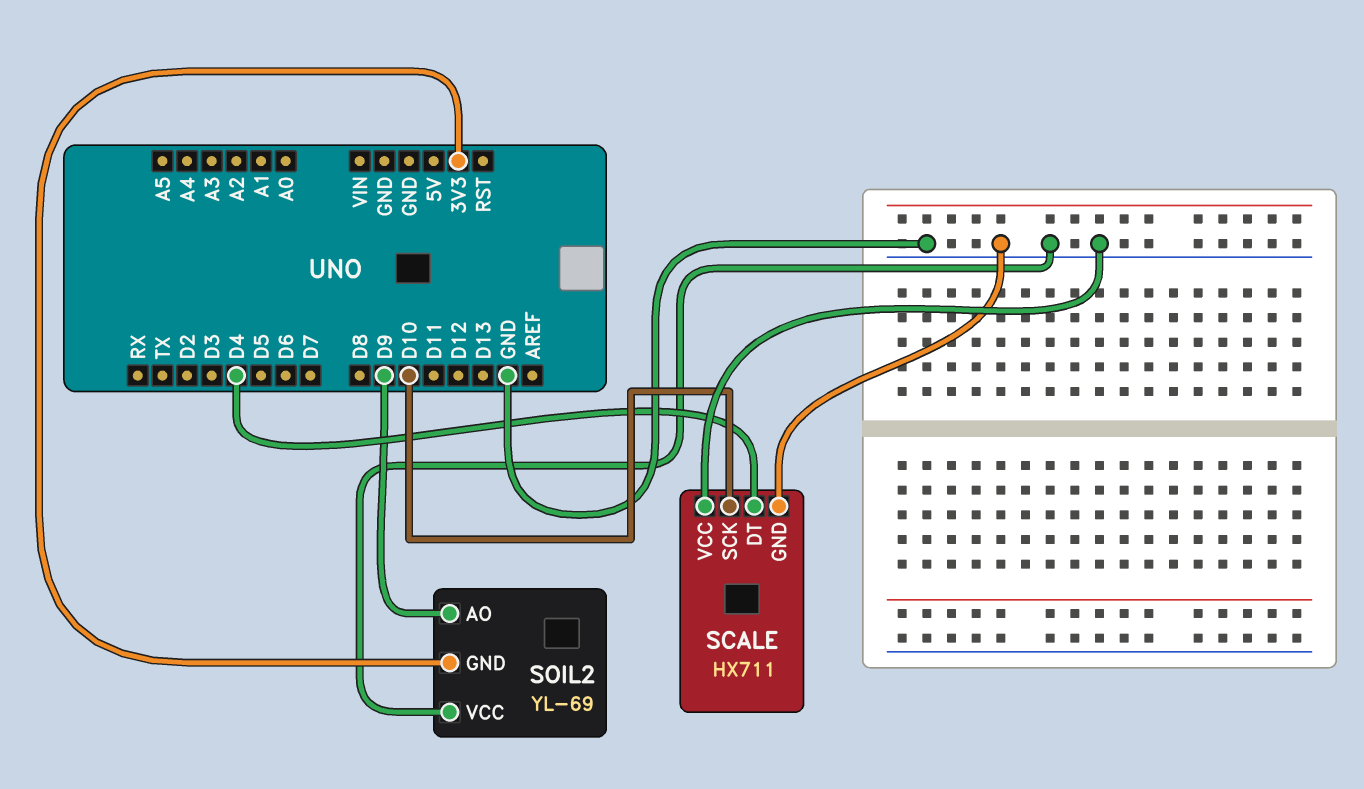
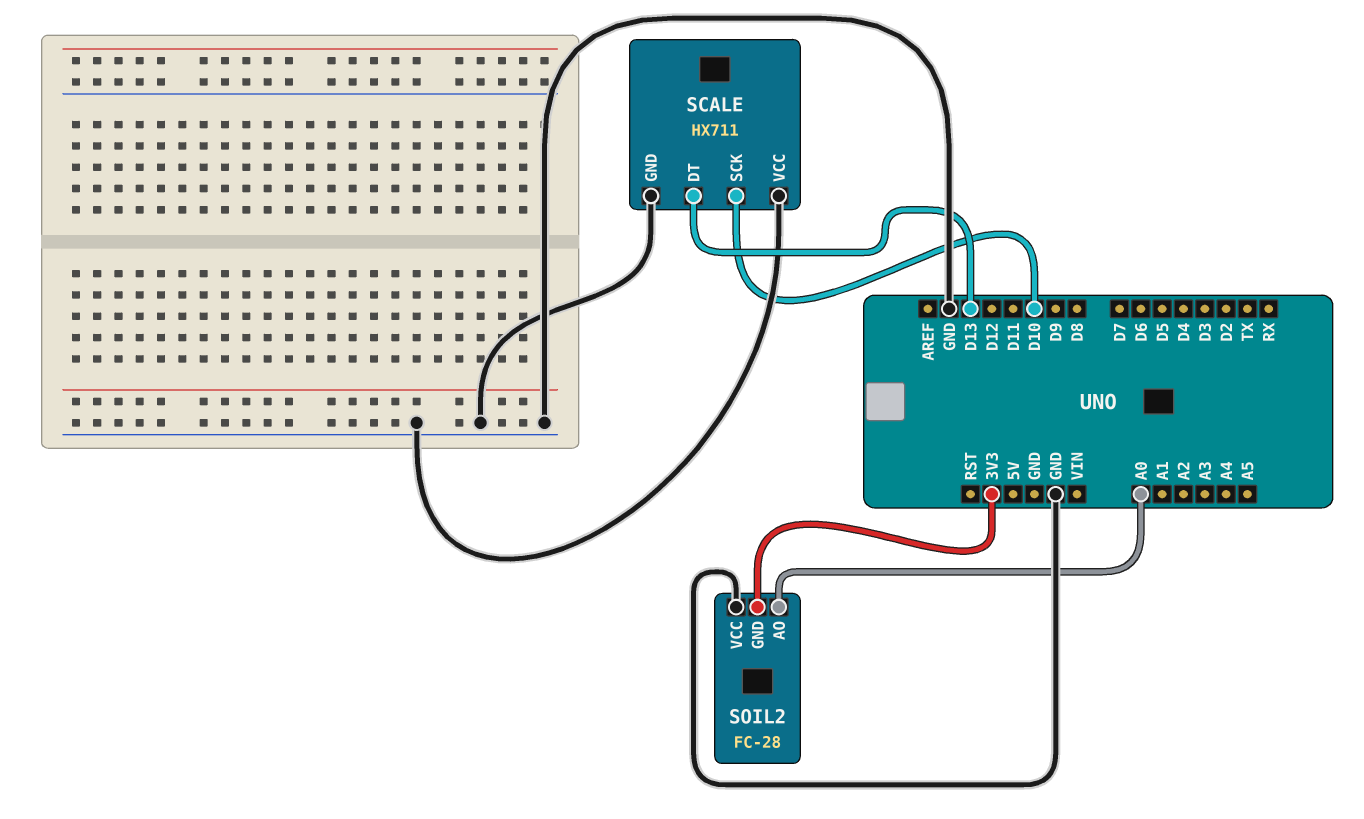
SCALE pin DT: D4 -> D13
SOIL2: YL-69 -> FC-28
SOIL2 pin AO: D9 -> A0

